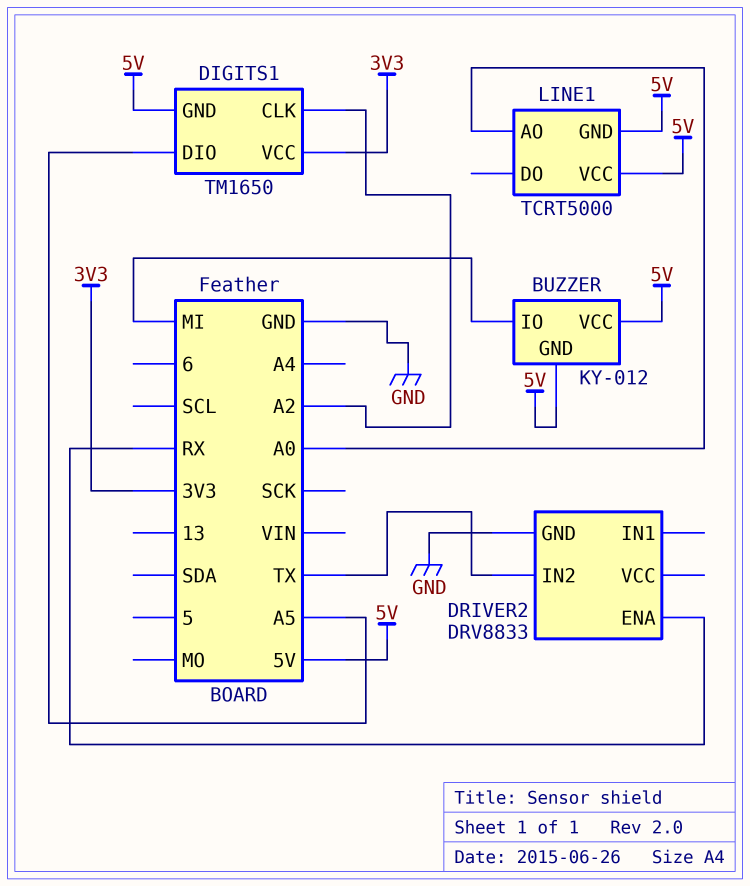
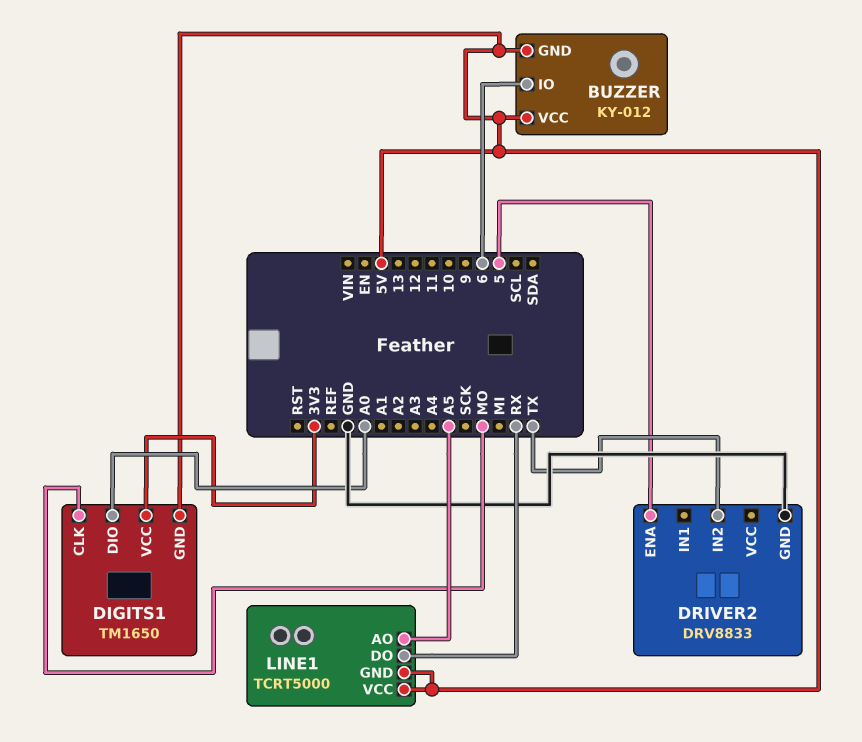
BUZZER pin IO: MI -> 6
DIGITS1 pin CLK: A2 -> MO
DIGITS1 pin DIO: A5 -> A0
DRIVER2 pin ENA: RX -> 5
LINE1 pin AO: A0 -> A5
LINE1 pin DO: none -> RX

